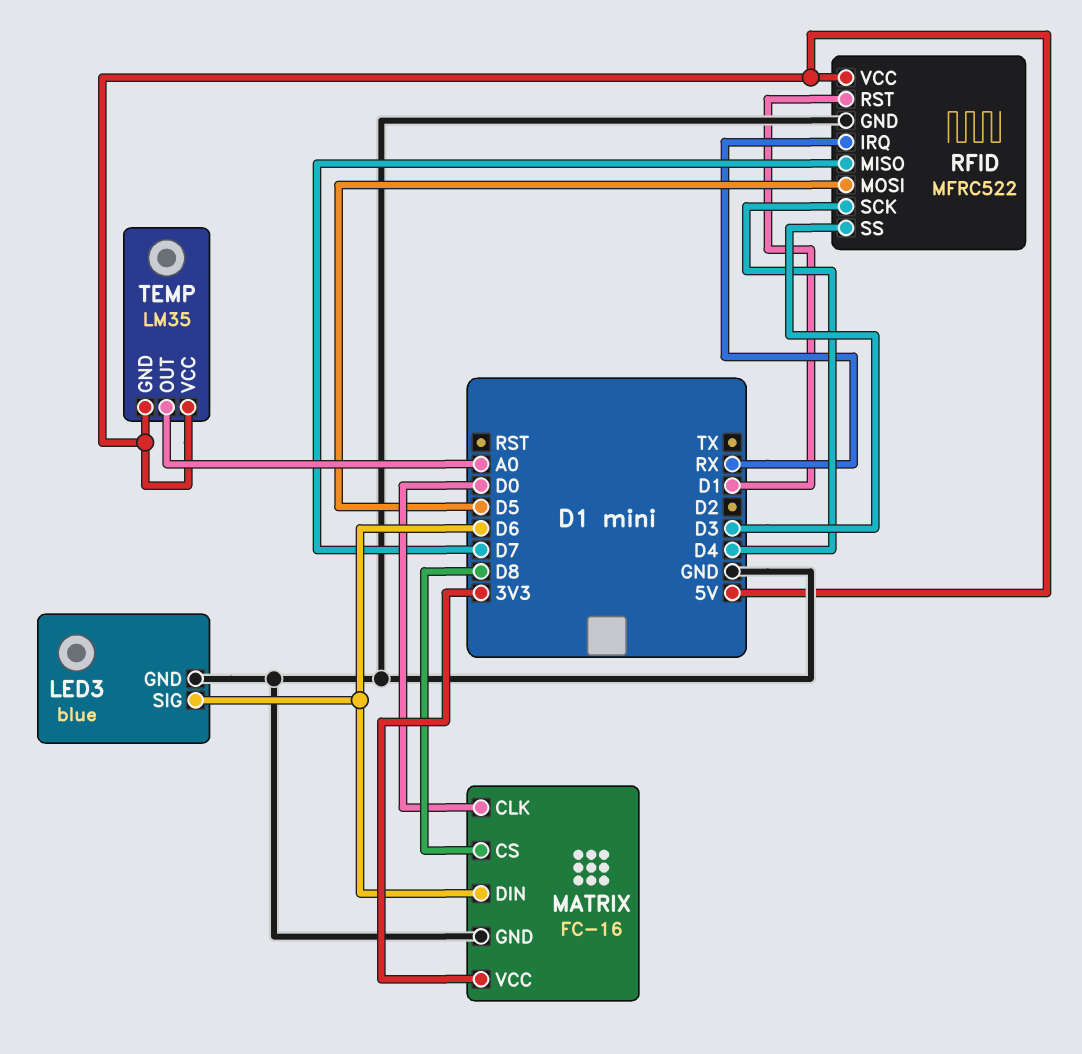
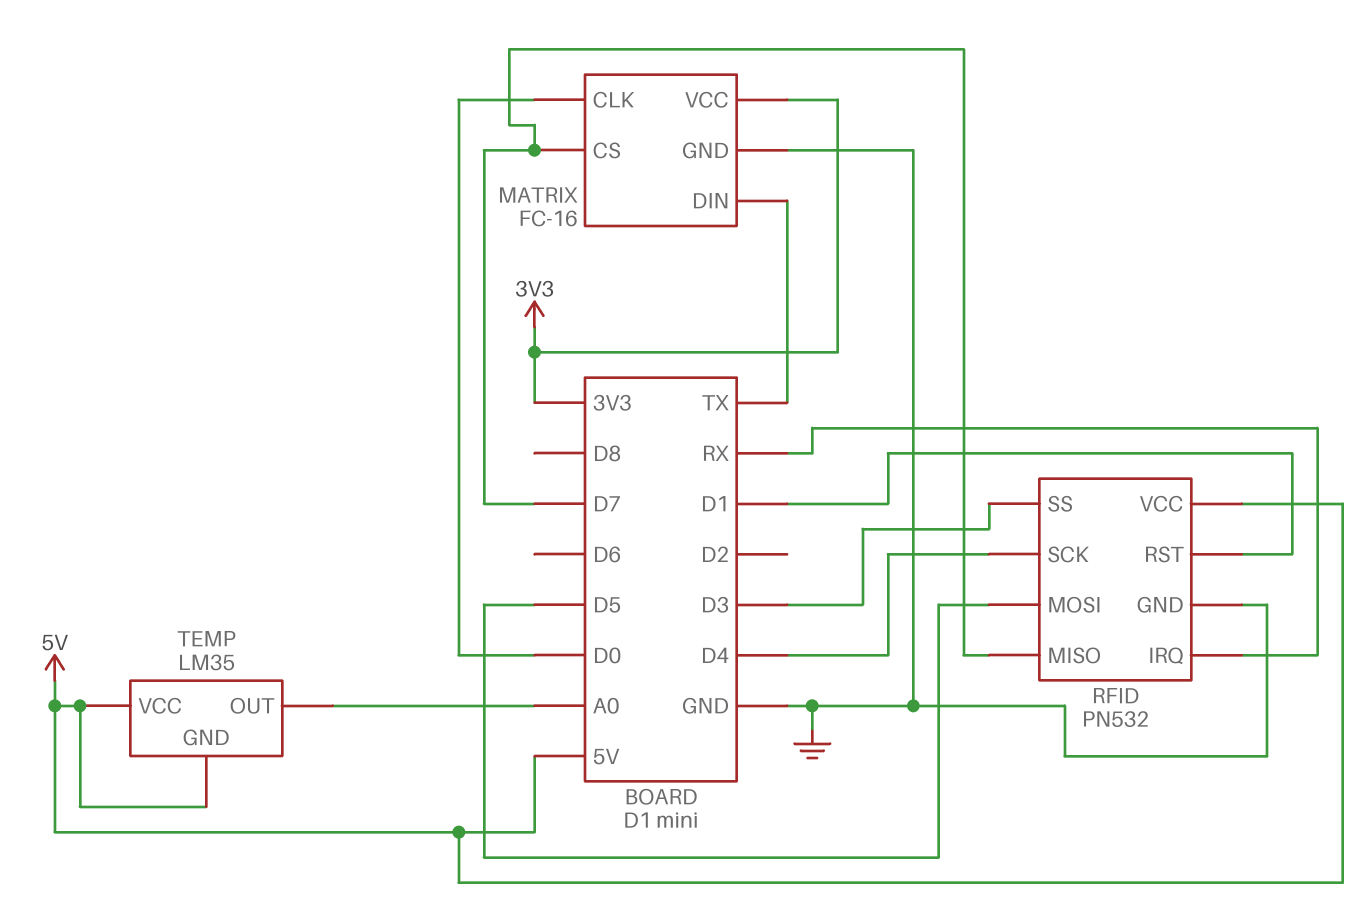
LED3: blue -> none
LED3 pin GND: GND -> none
LED3 pin SIG: D6 -> none
MATRIX pin CS: D8 -> D7
MATRIX pin DIN: D6 -> TX
RFID: MFRC522 -> PN532

